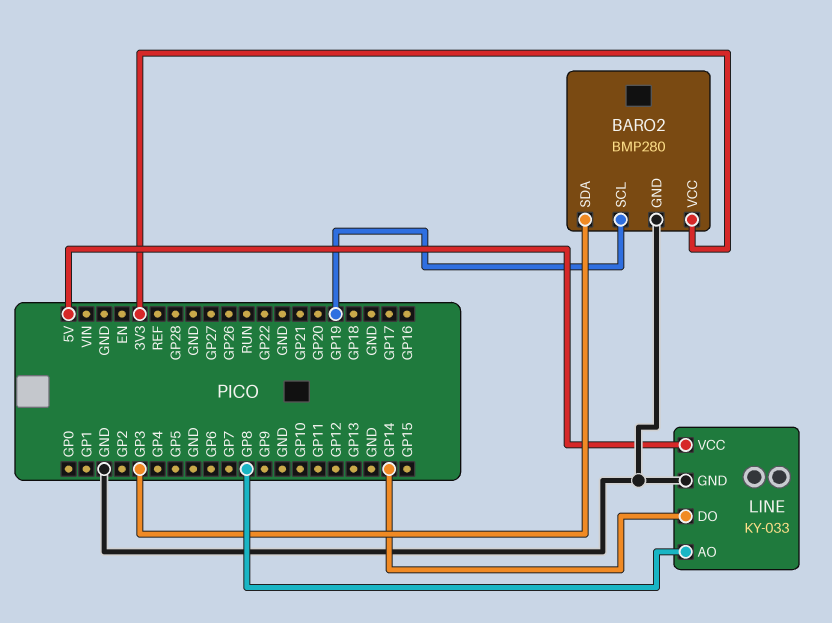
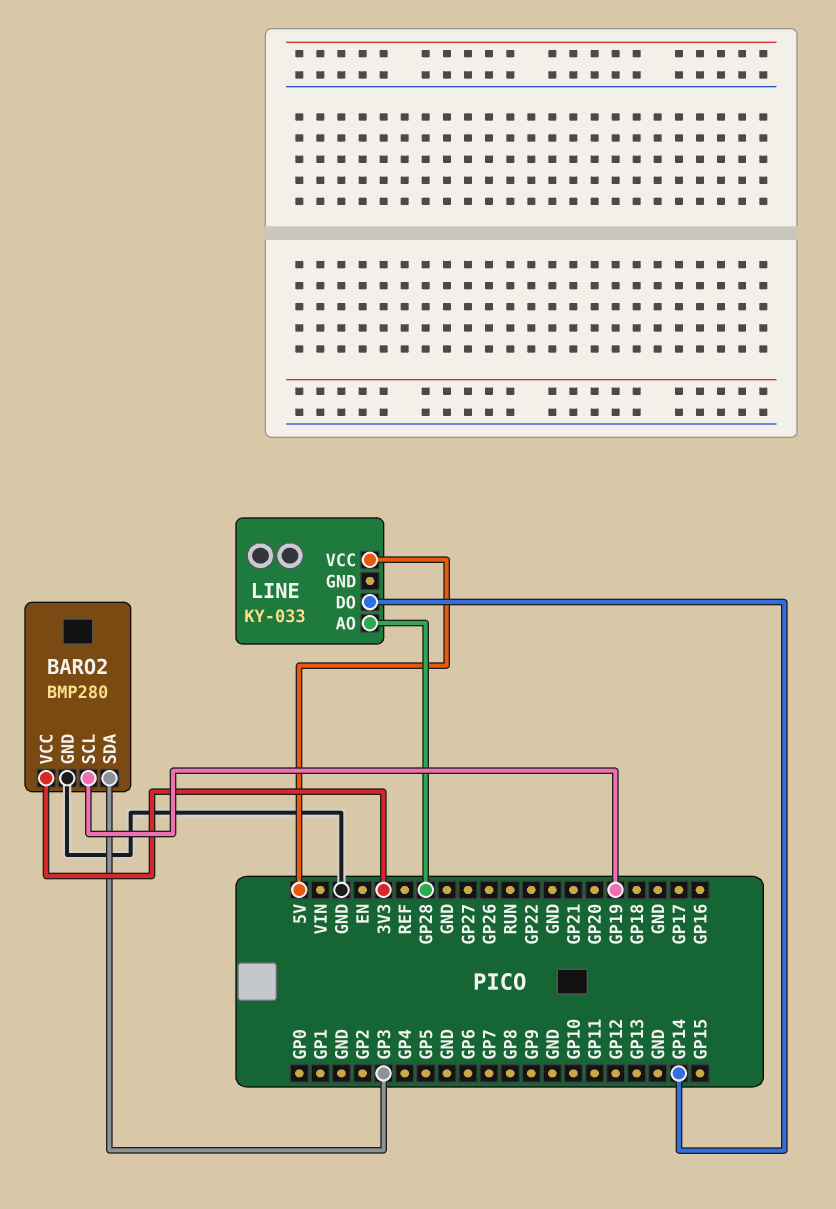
LINE pin AO: GP8 -> GP28
LINE pin GND: GND -> none

